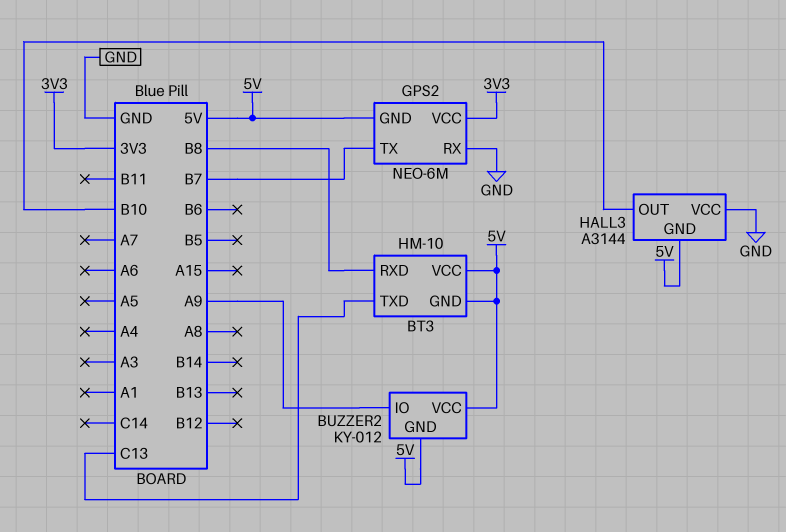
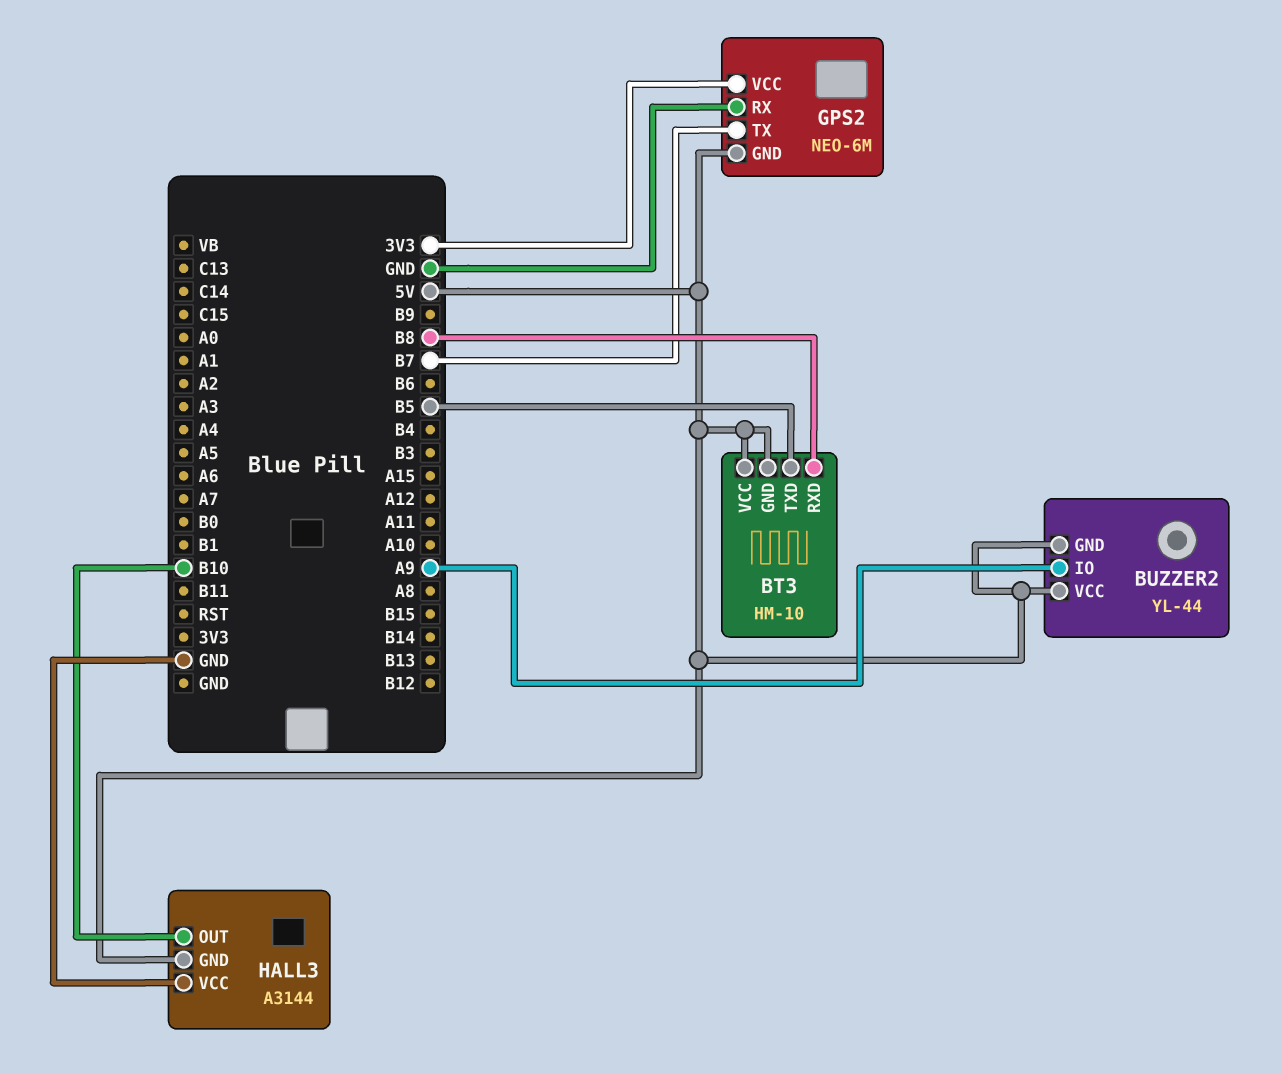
BT3 pin TXD: C13 -> B5
BUZZER2: KY-012 -> YL-44

